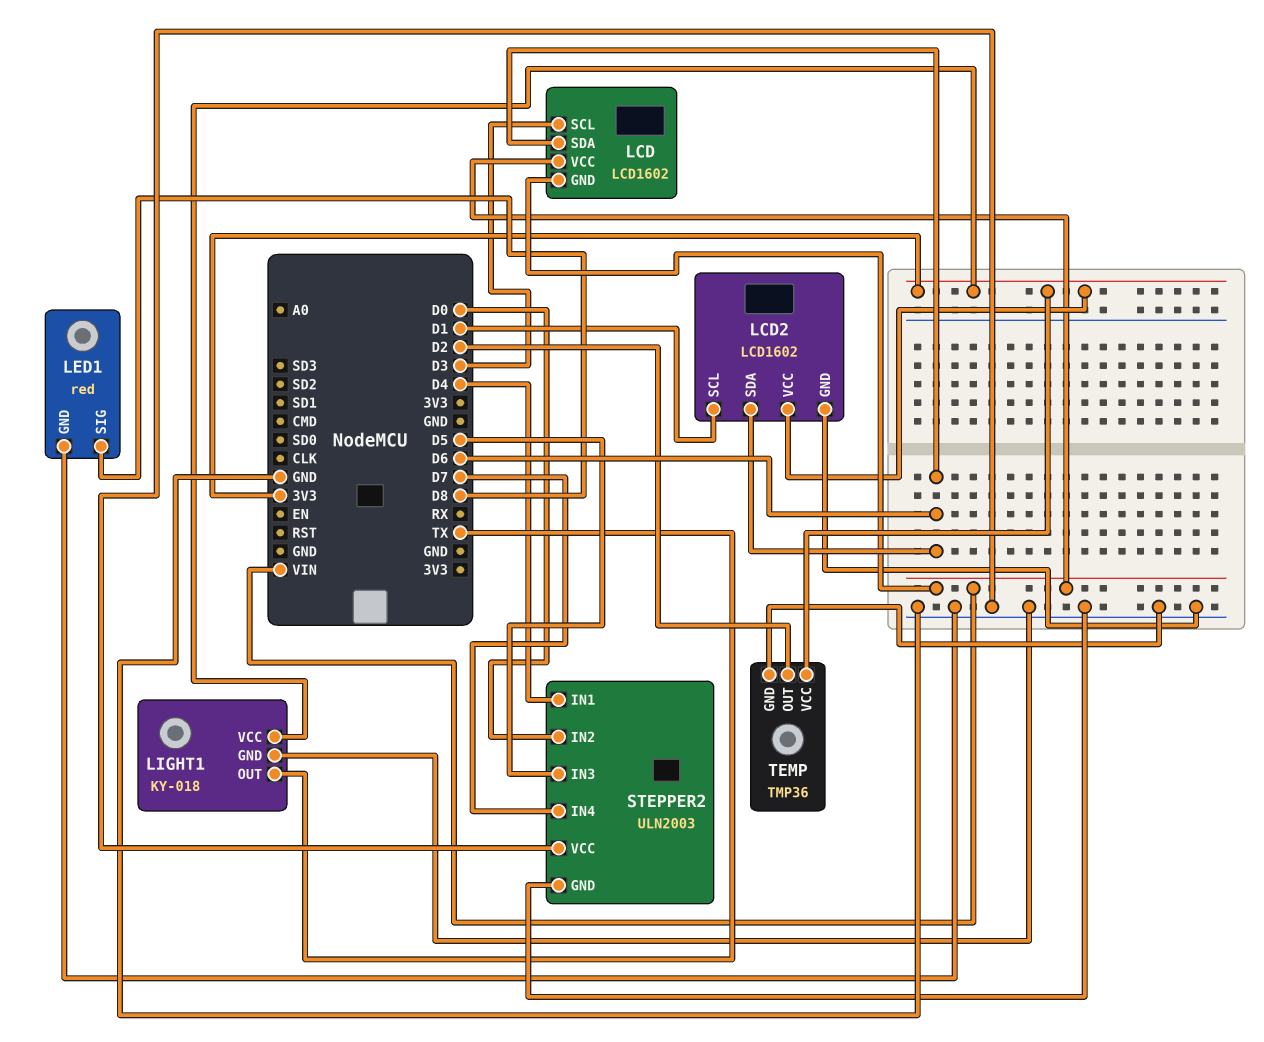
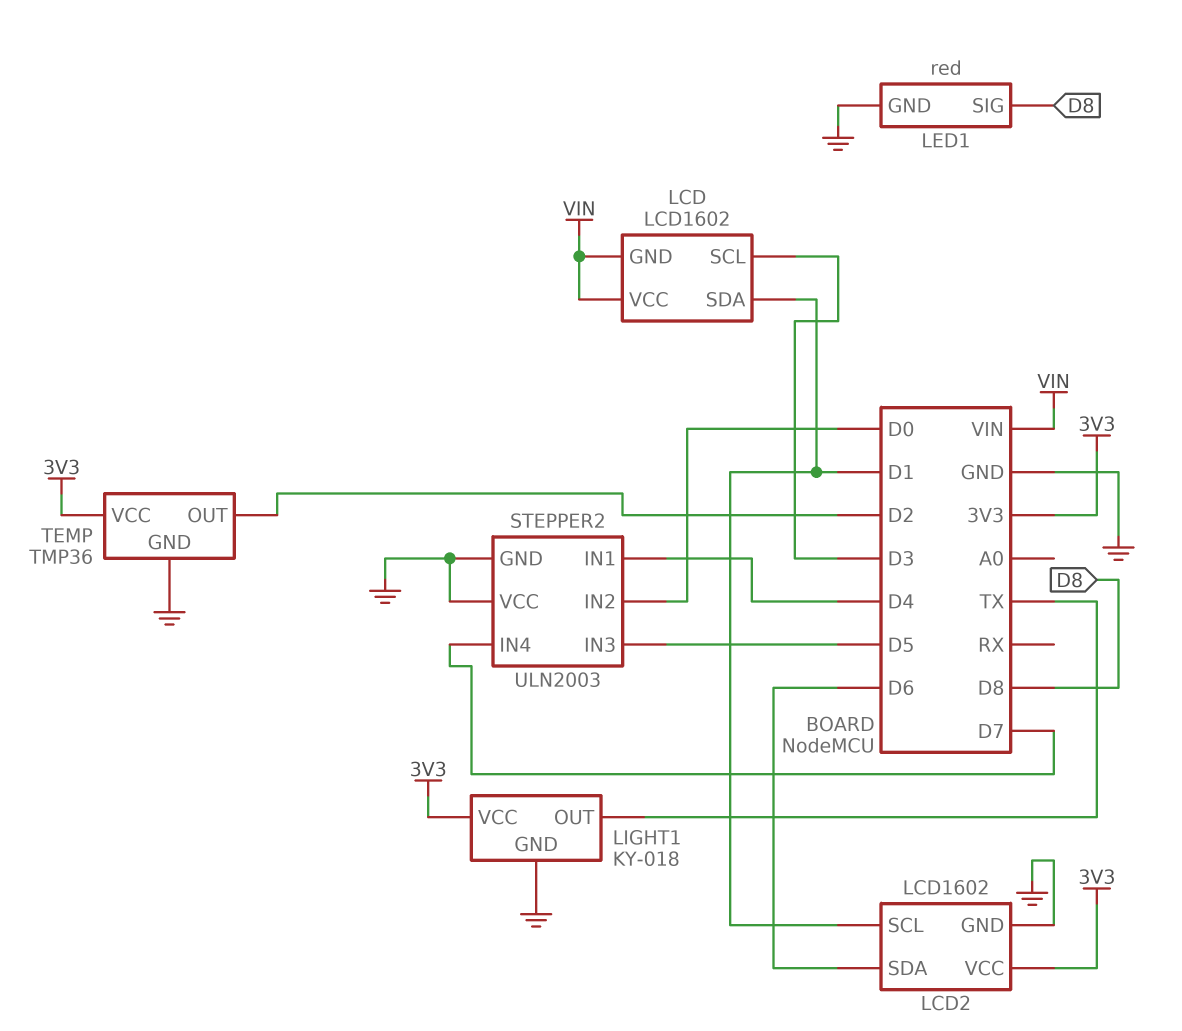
LCD pin SDA: D6 -> D1

